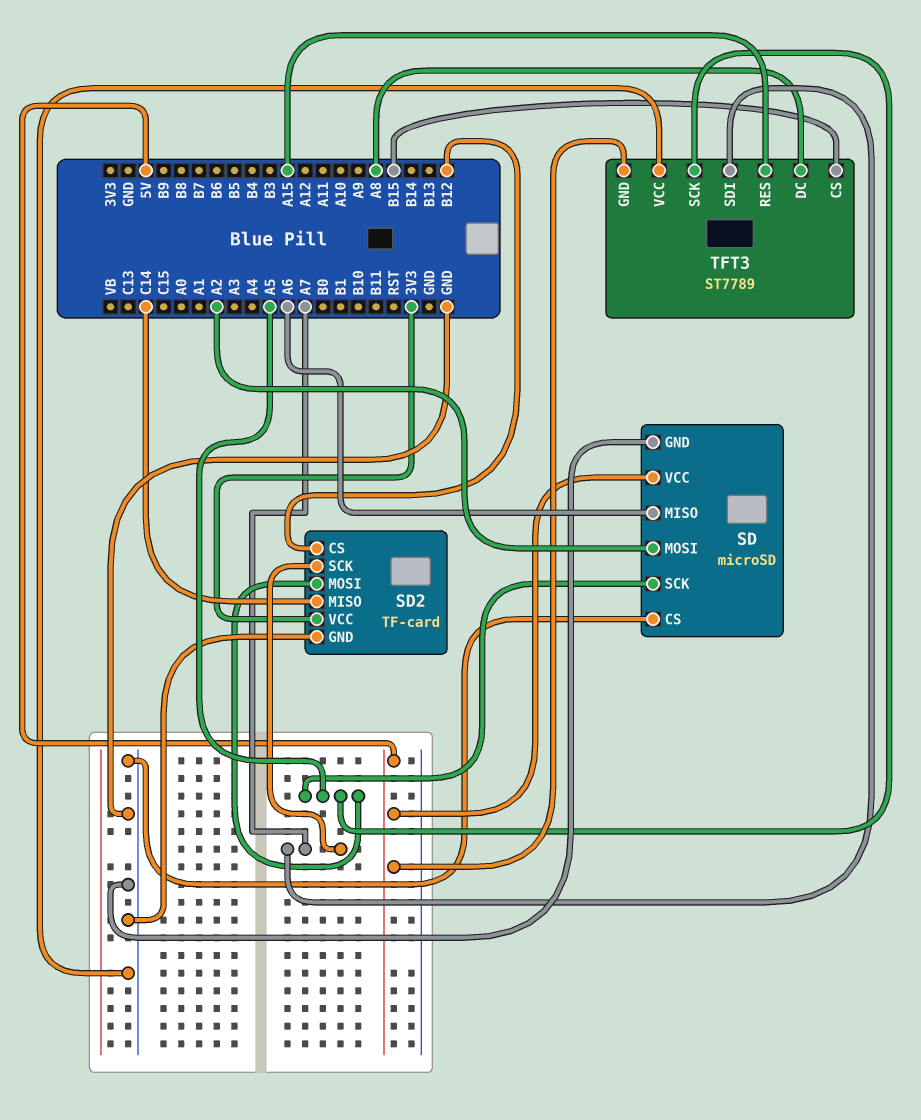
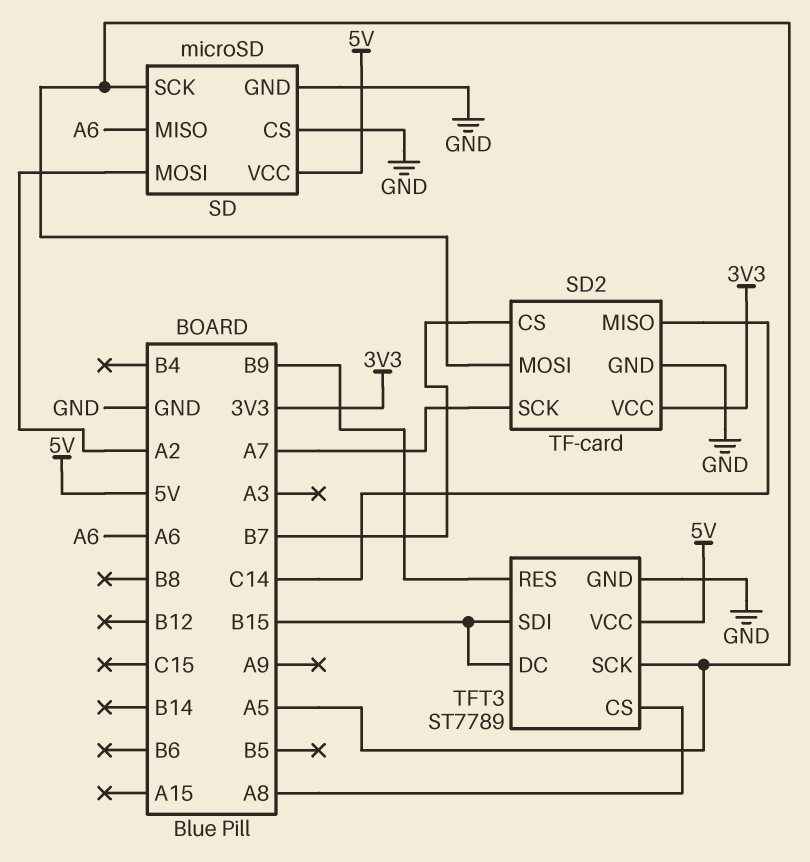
SD2 pin CS: B12 -> B7
TFT3 pin CS: B15 -> A8
TFT3 pin DC: A8 -> B15
TFT3 pin GND: 5V -> GND
TFT3 pin RES: A15 -> B9
TFT3 pin SDI: A7 -> B15
TFT3 pin VCC: GND -> 5V

